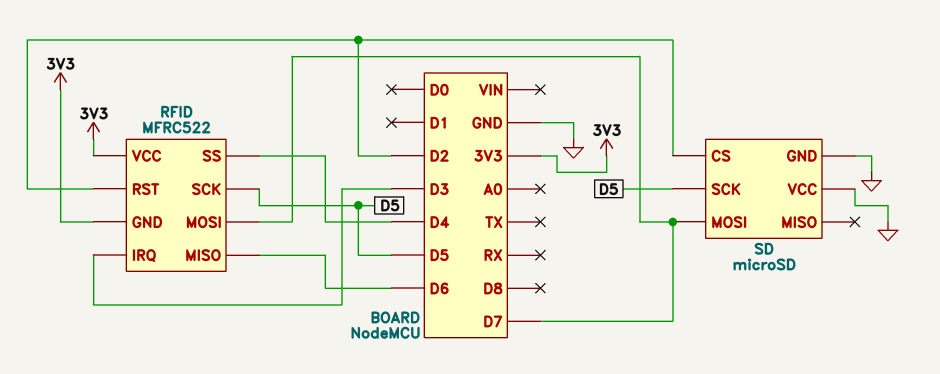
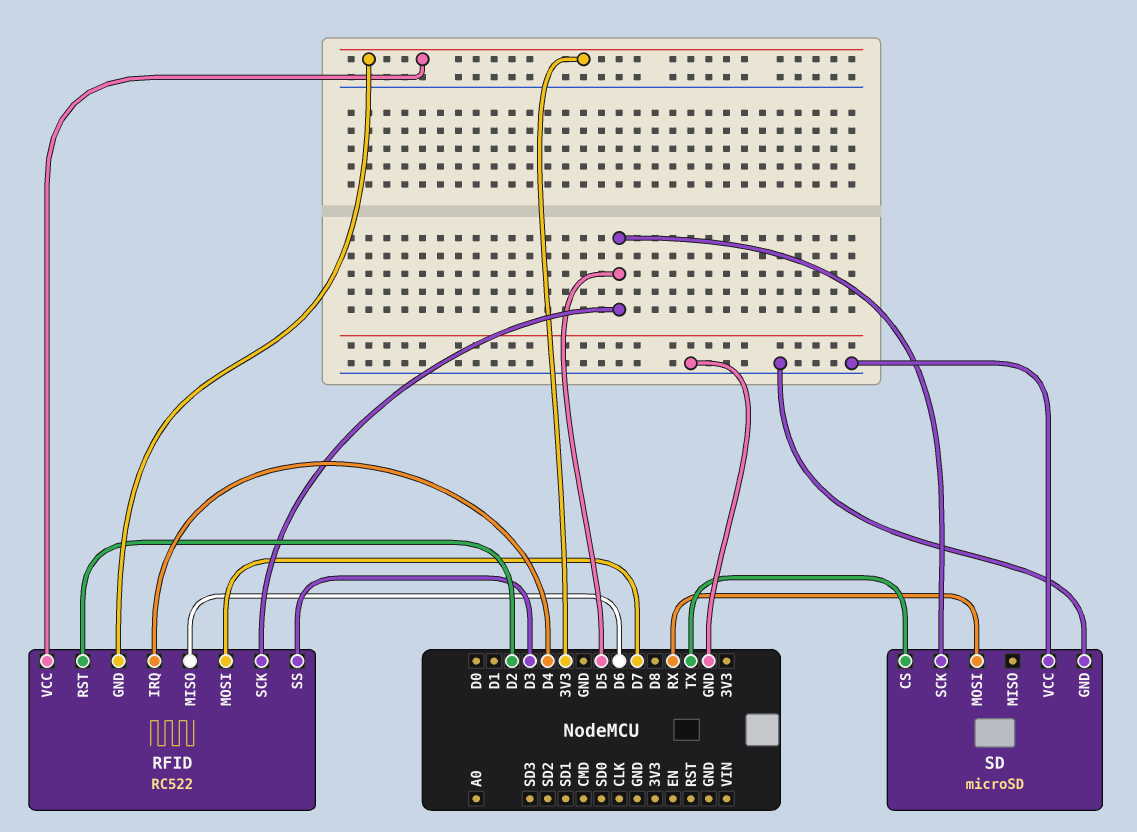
RFID: MFRC522 -> RC522
RFID pin IRQ: D3 -> D4
RFID pin SS: D4 -> D3
SD pin CS: D2 -> TX
SD pin MOSI: D7 -> RX

